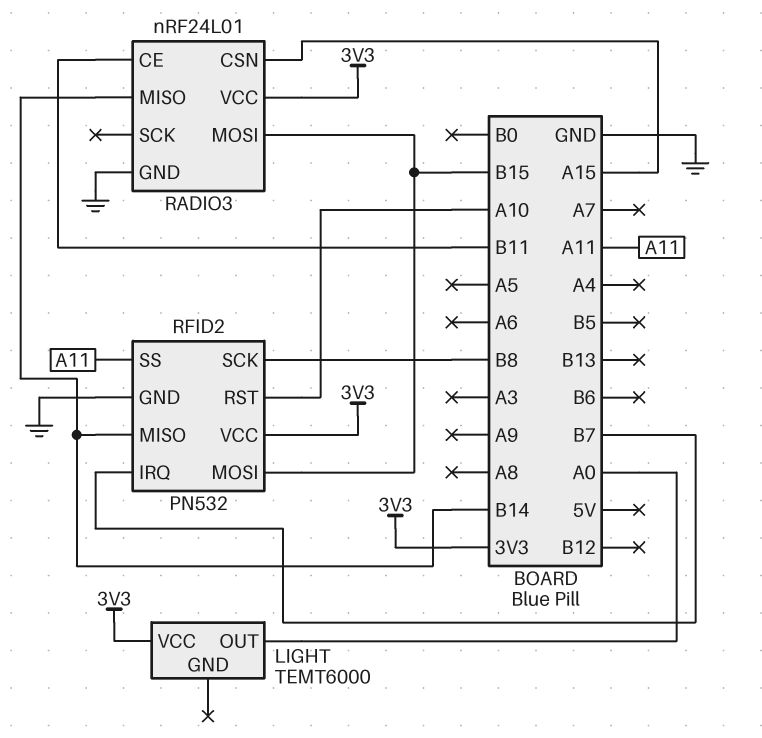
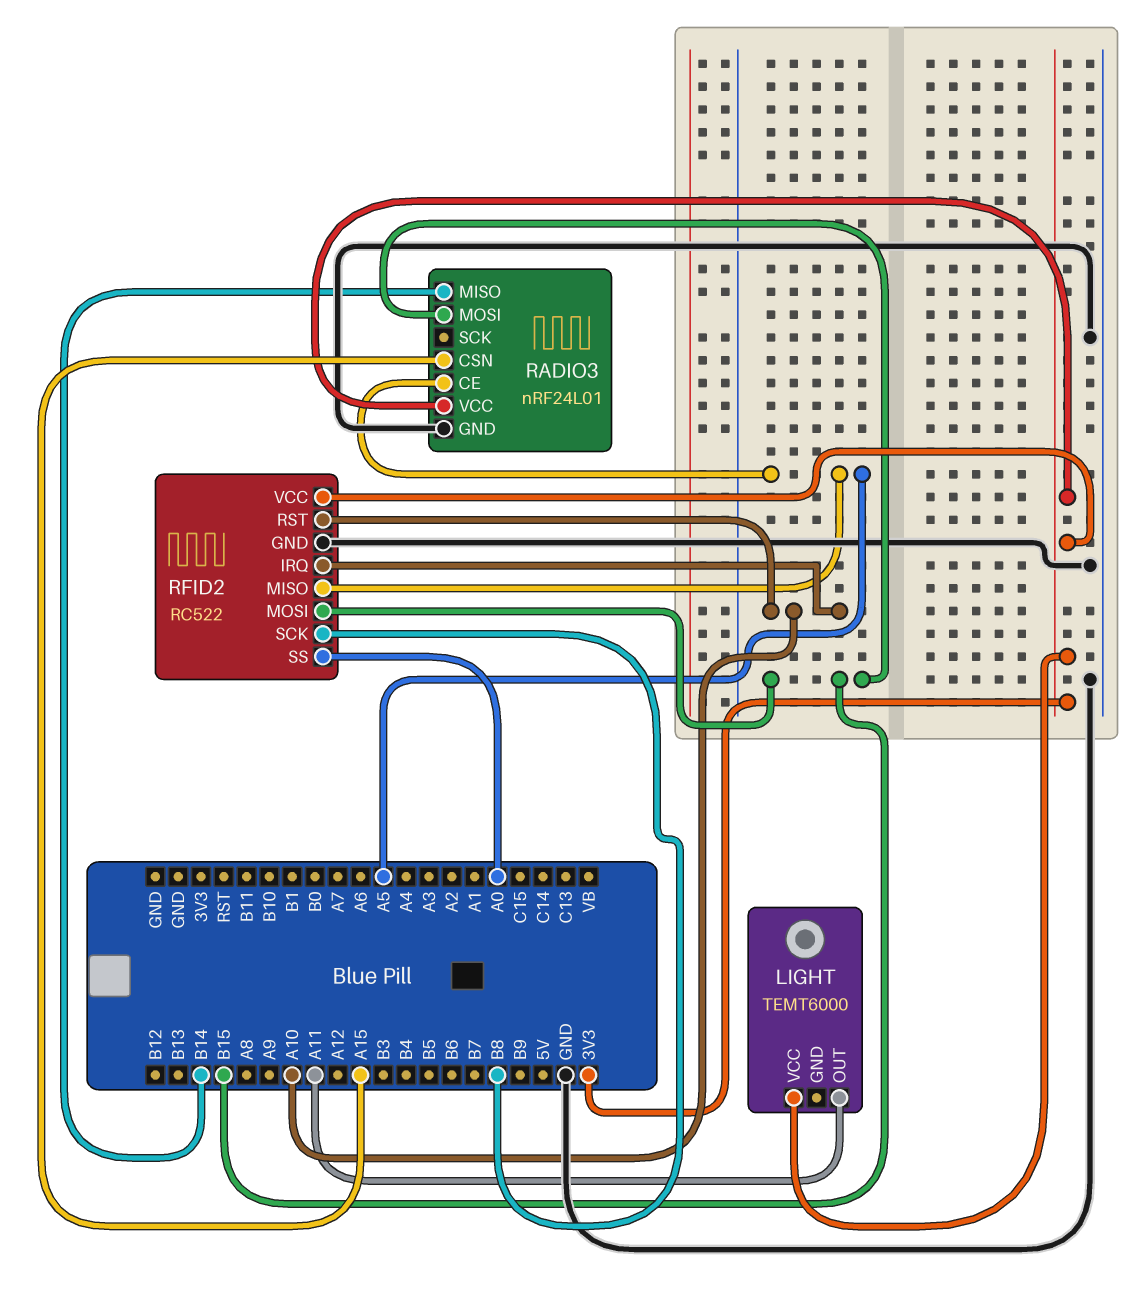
LIGHT pin OUT: A0 -> A11
RADIO3 pin CE: B11 -> A5
RFID2: PN532 -> RC522
RFID2 pin IRQ: B7 -> A10
RFID2 pin MISO: B14 -> A5
RFID2 pin SS: A11 -> A0

